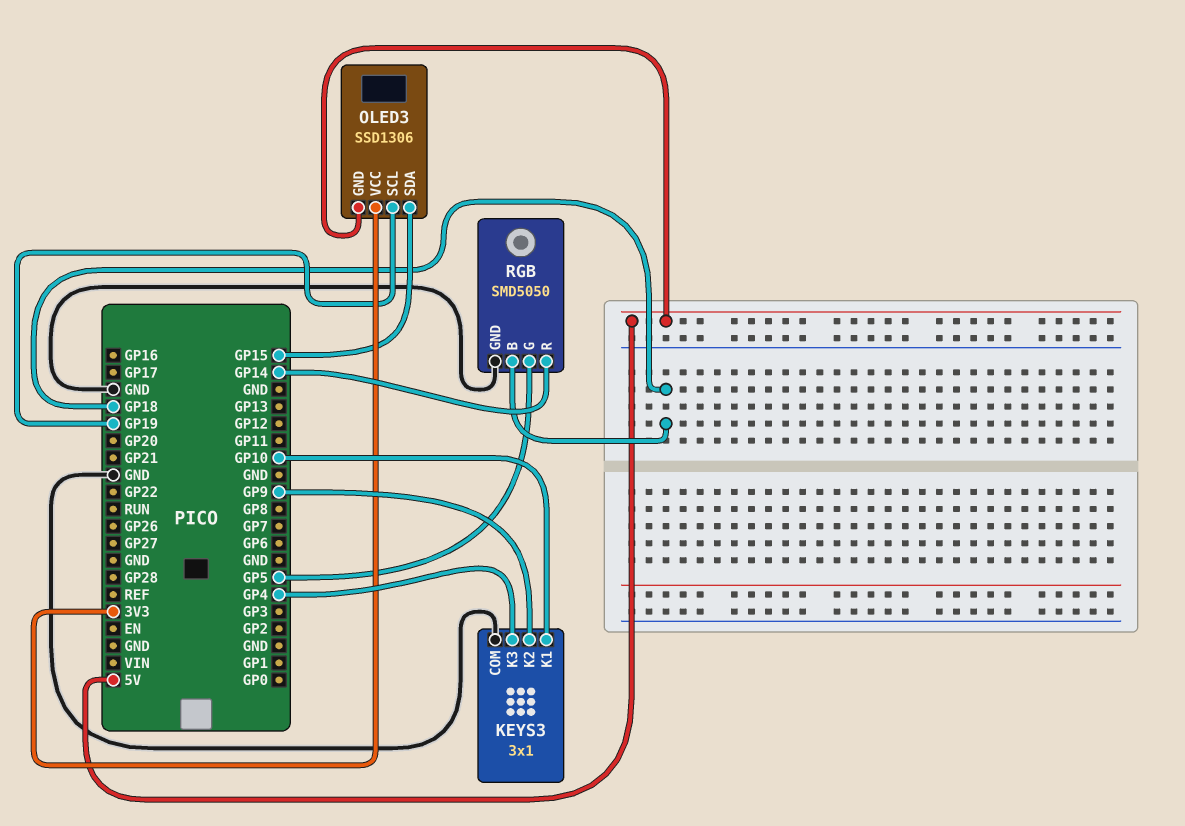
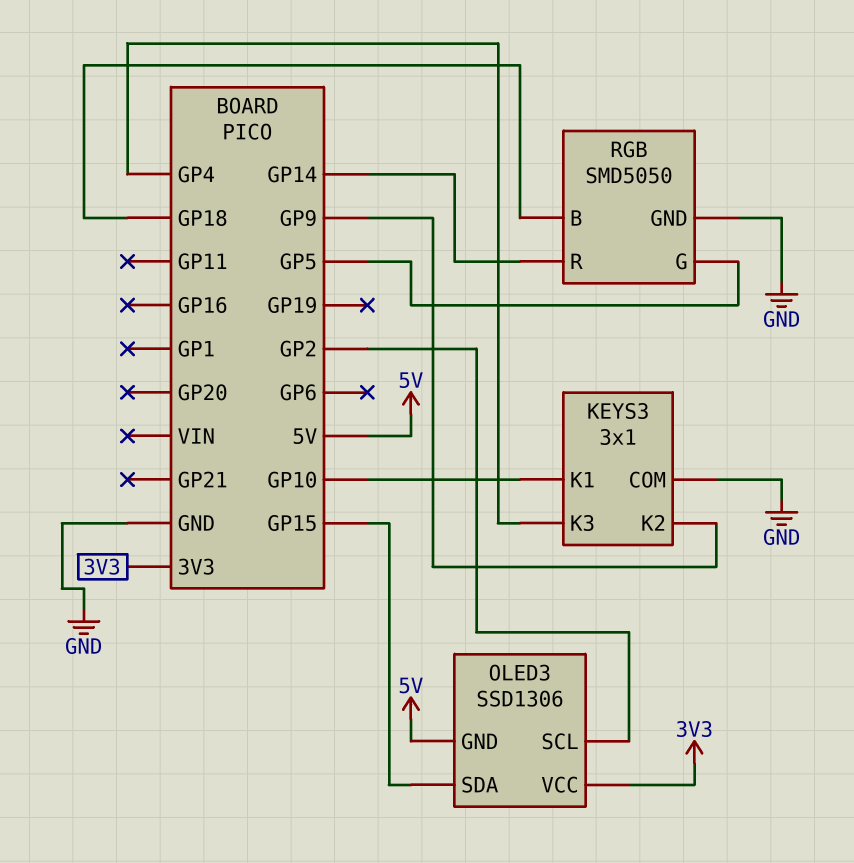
OLED3 pin SCL: GP19 -> GP2

